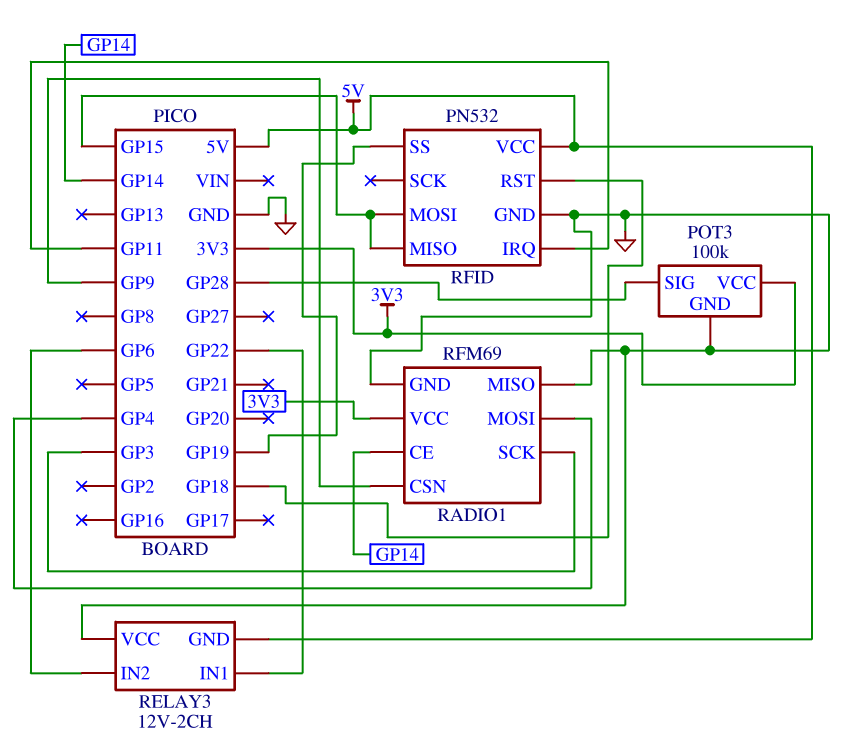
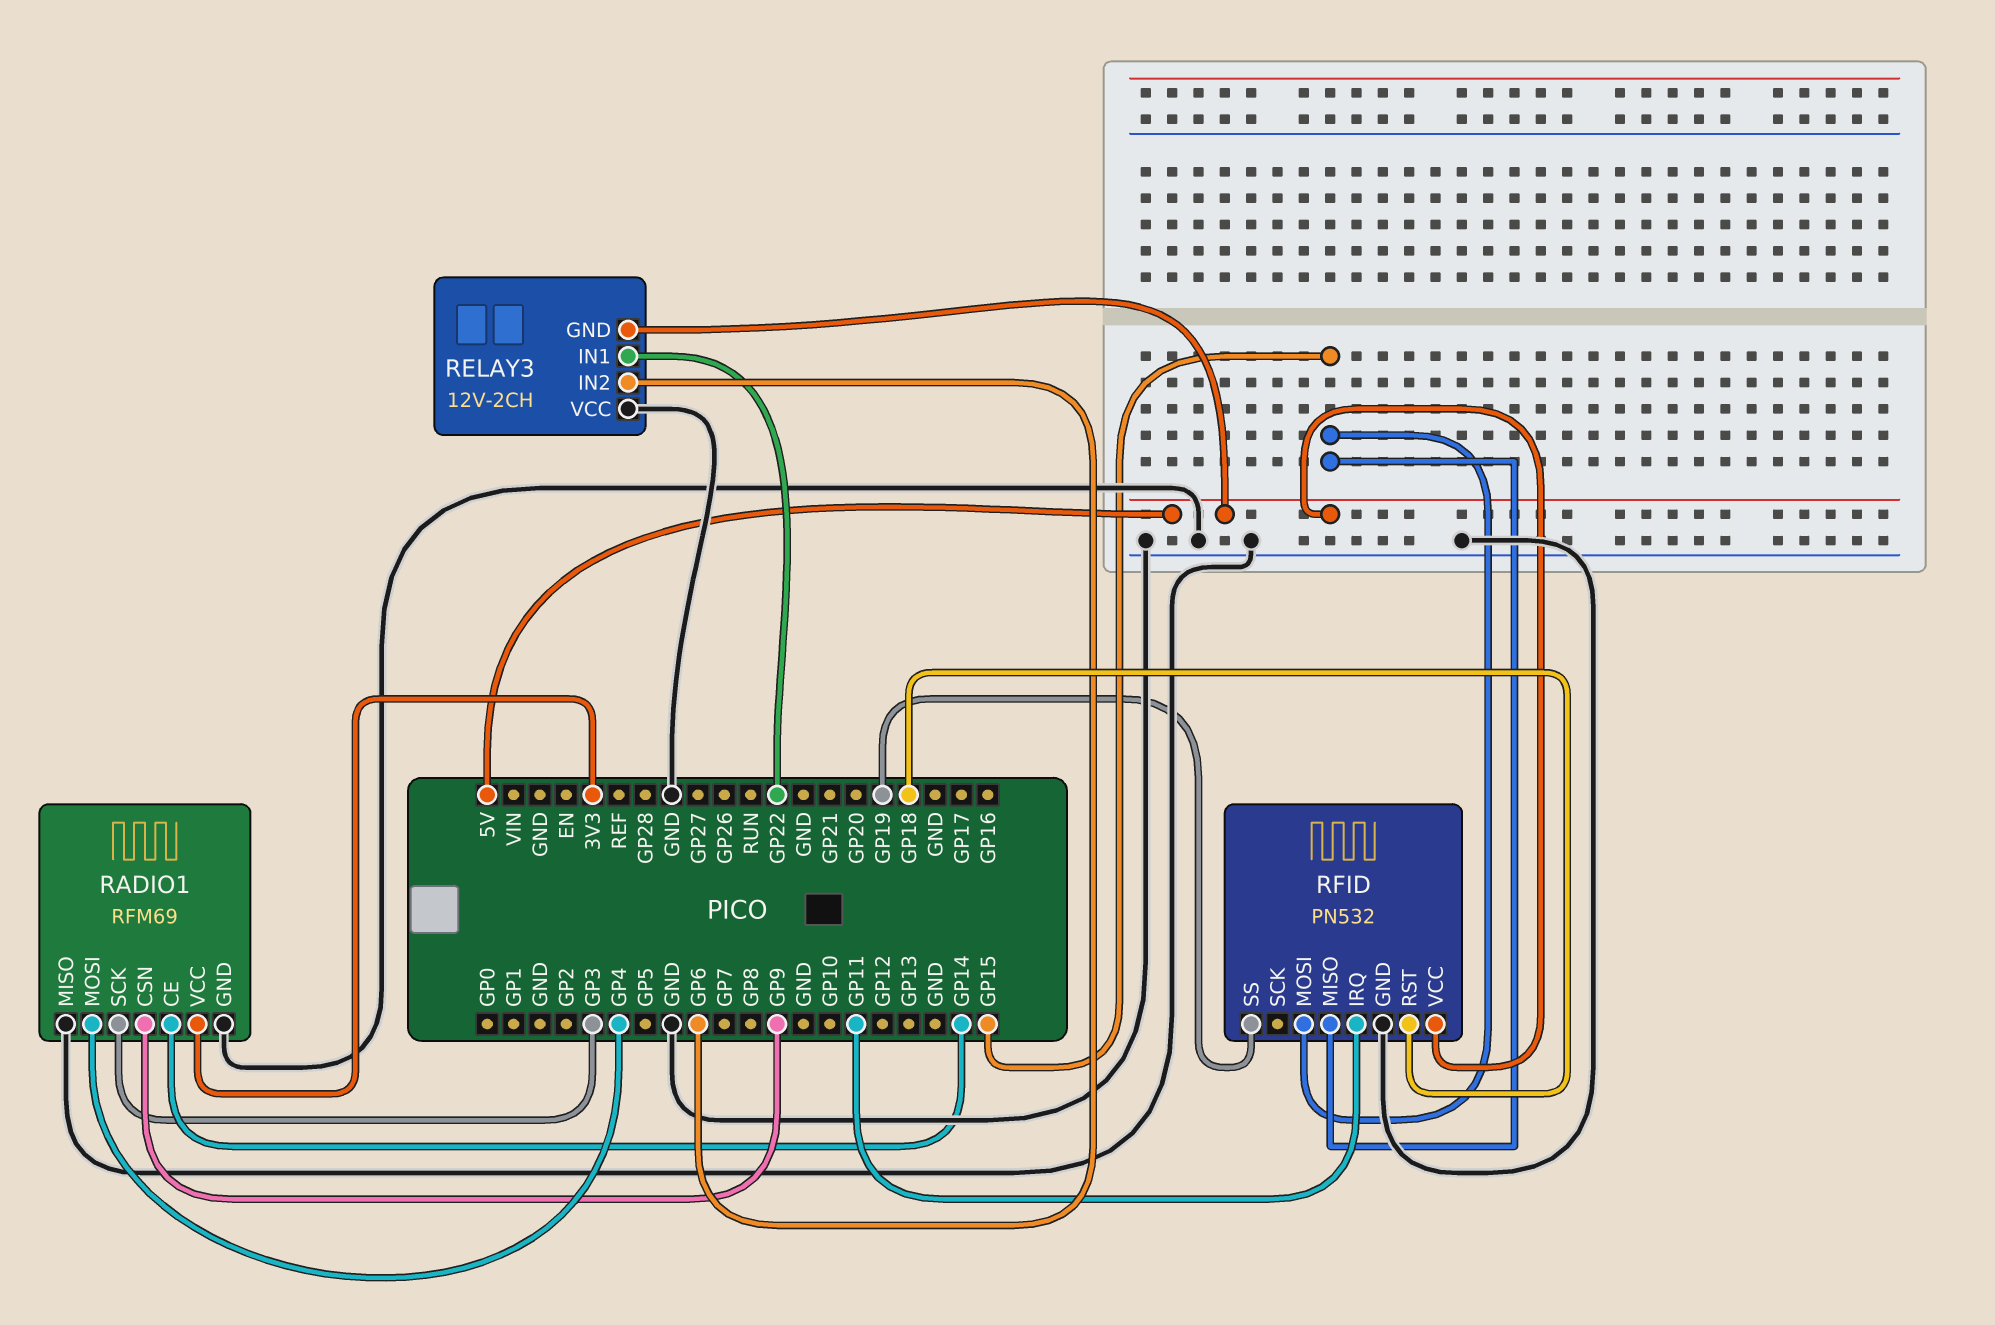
POT3: 100k -> none
POT3 pin GND: GND -> none
POT3 pin SIG: GP28 -> none
POT3 pin VCC: 3V3 -> none

